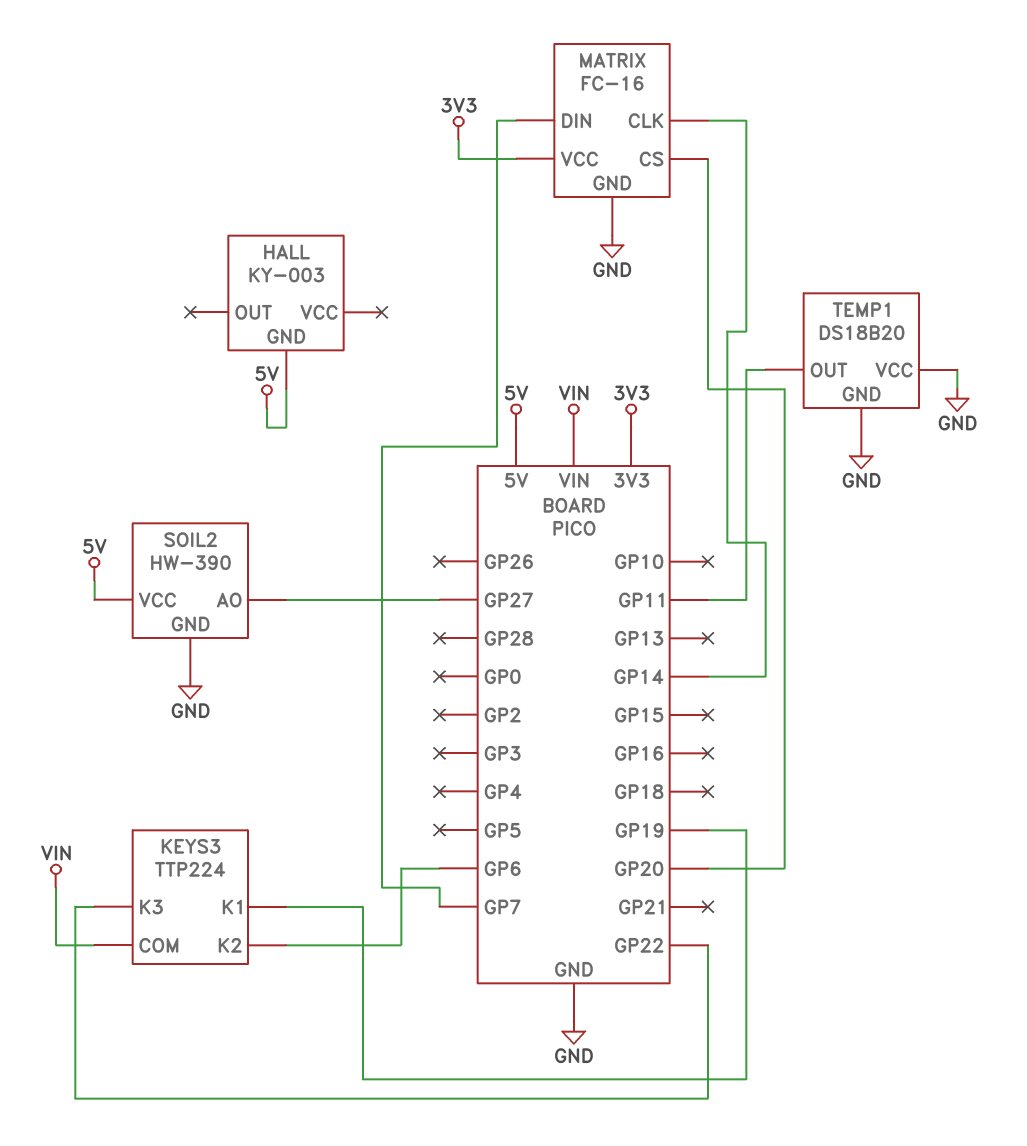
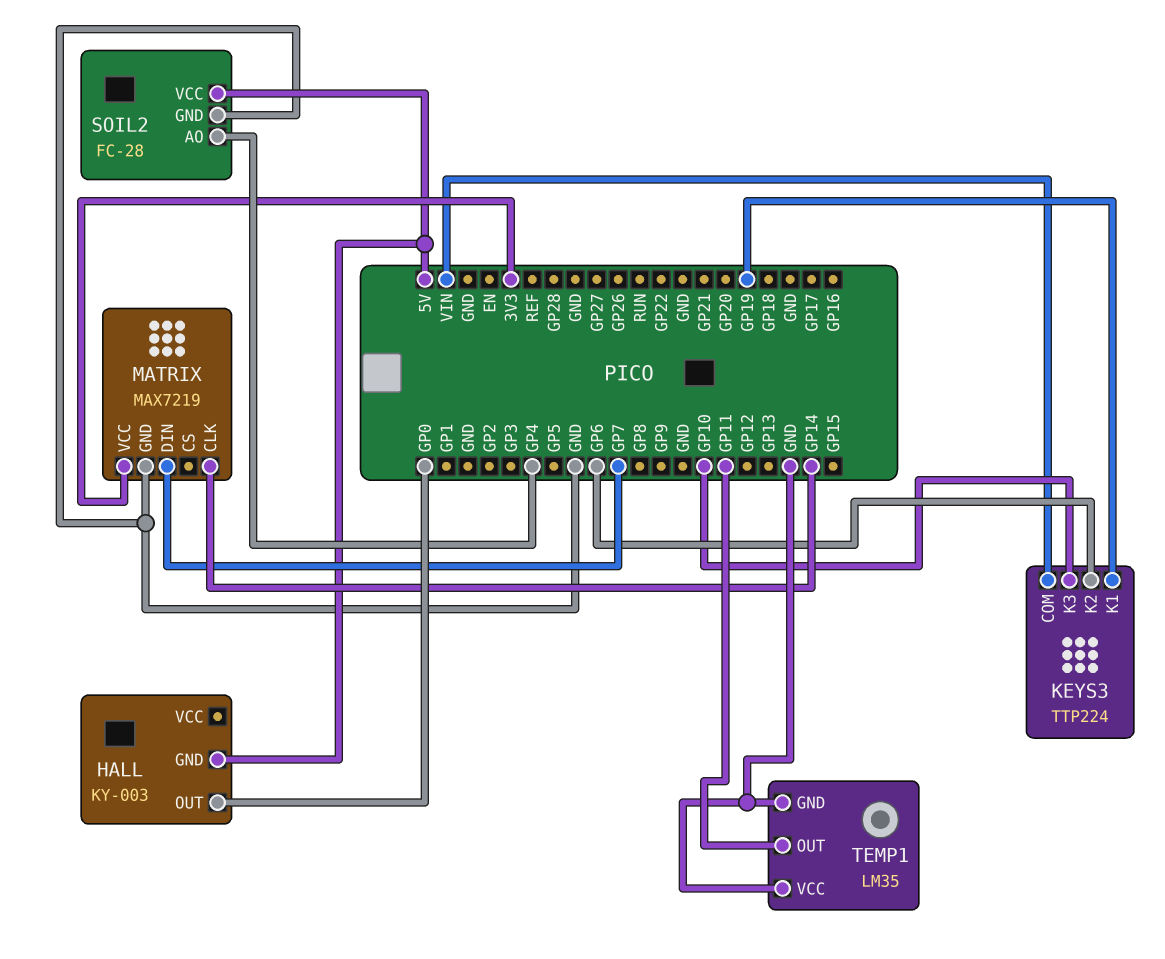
HALL pin OUT: none -> GP0
KEYS3 pin K3: GP22 -> GP10
MATRIX: FC-16 -> MAX7219
MATRIX pin CS: GP20 -> none
SOIL2: HW-390 -> FC-28
SOIL2 pin AO: GP27 -> GP4
TEMP1: DS18B20 -> LM35

